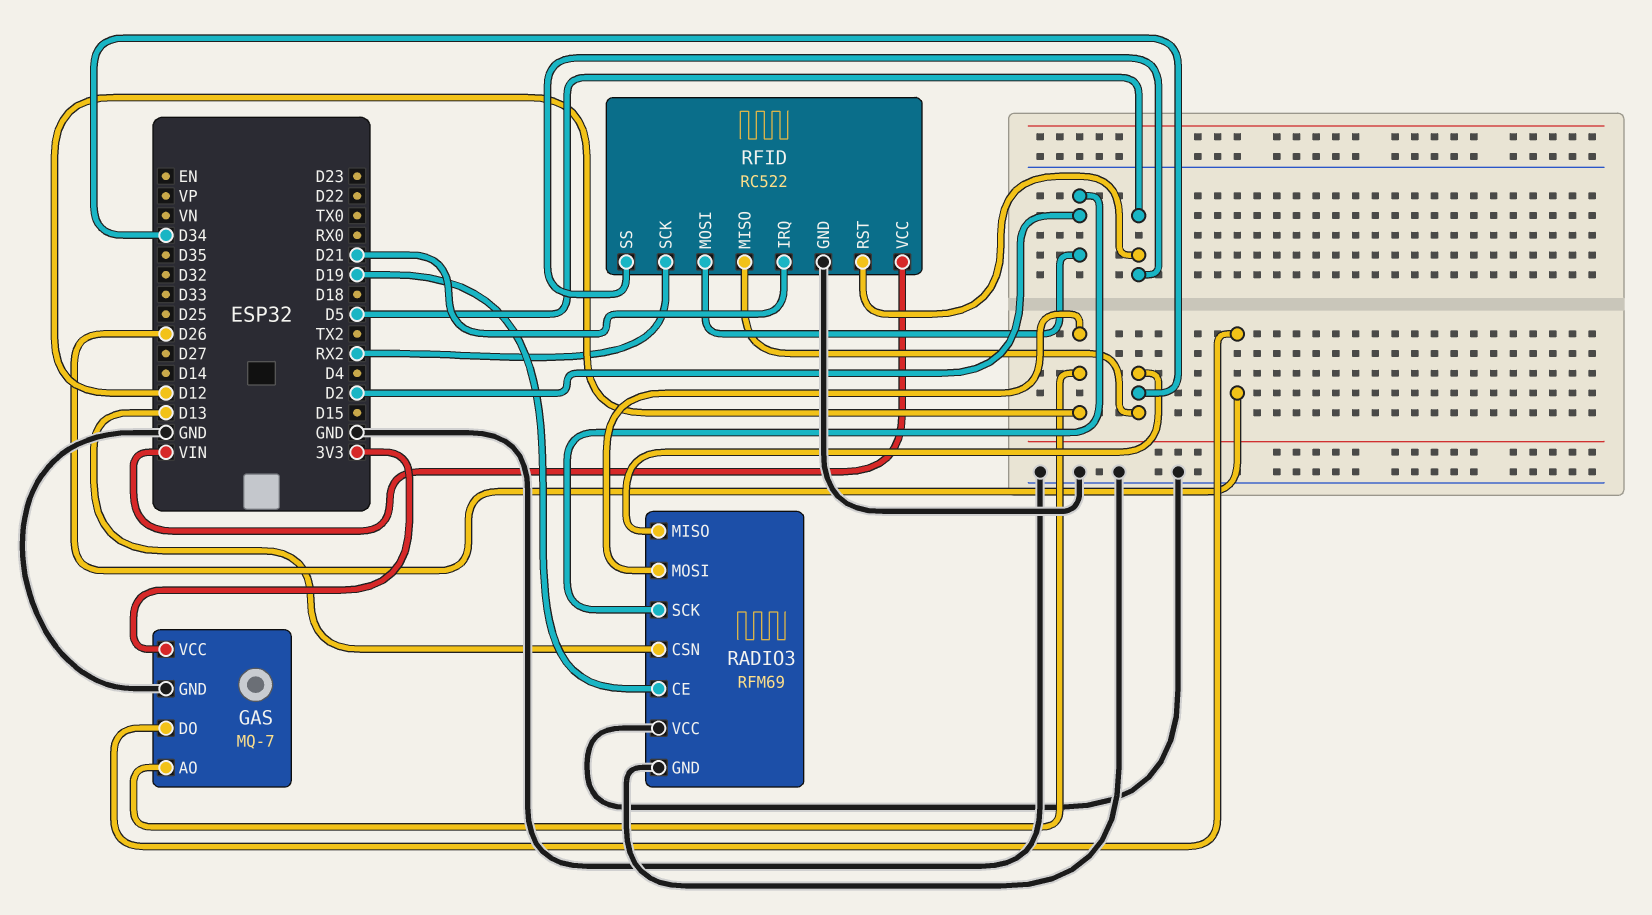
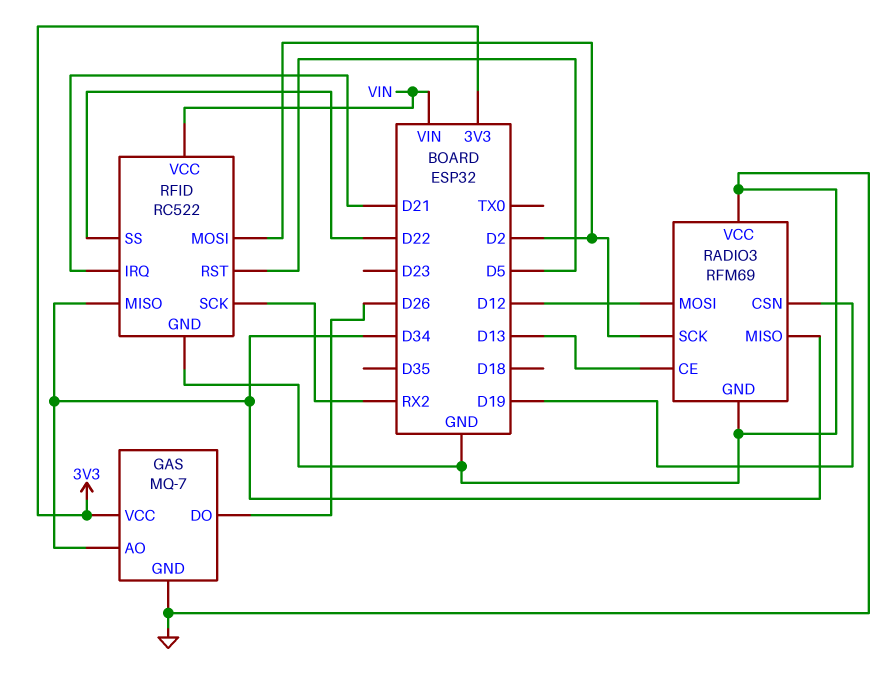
GAS pin AO: D12 -> D34
RADIO3 pin CE: D19 -> D13
RADIO3 pin CSN: D13 -> D19
RFID pin SS: D5 -> D22

